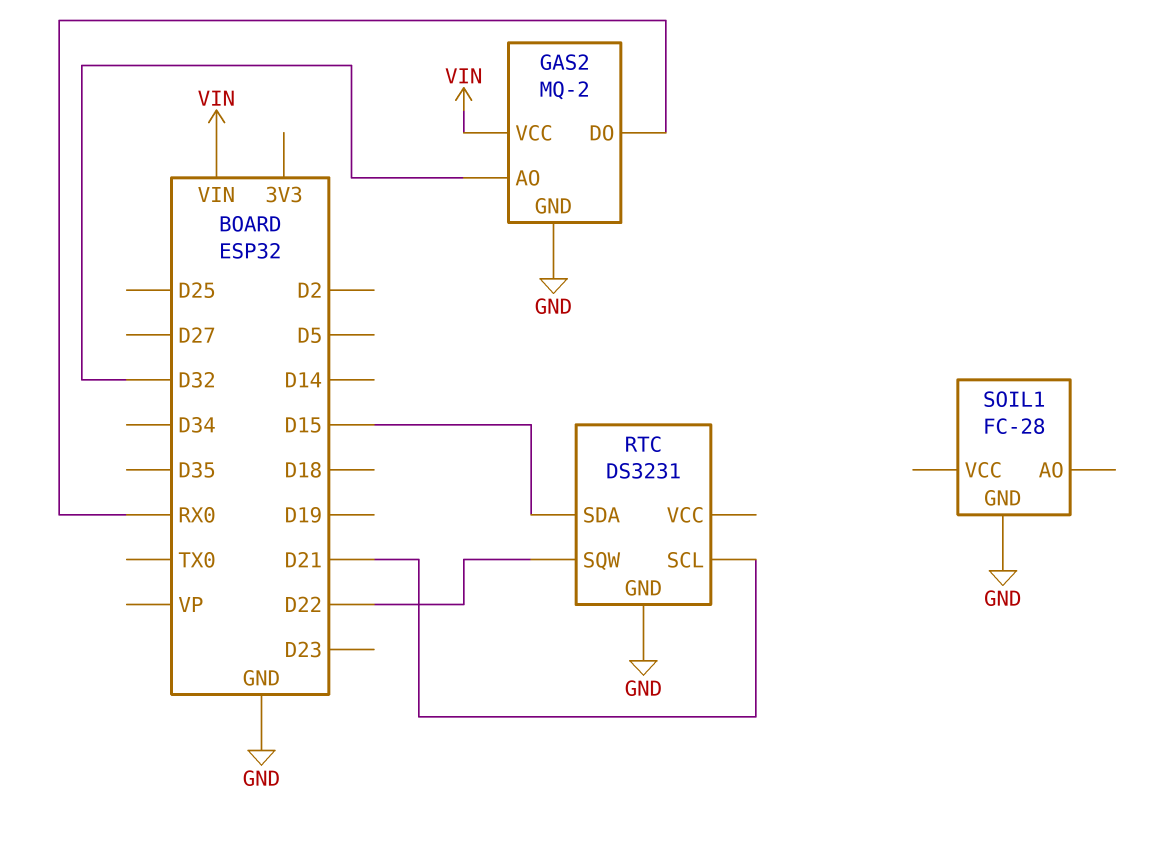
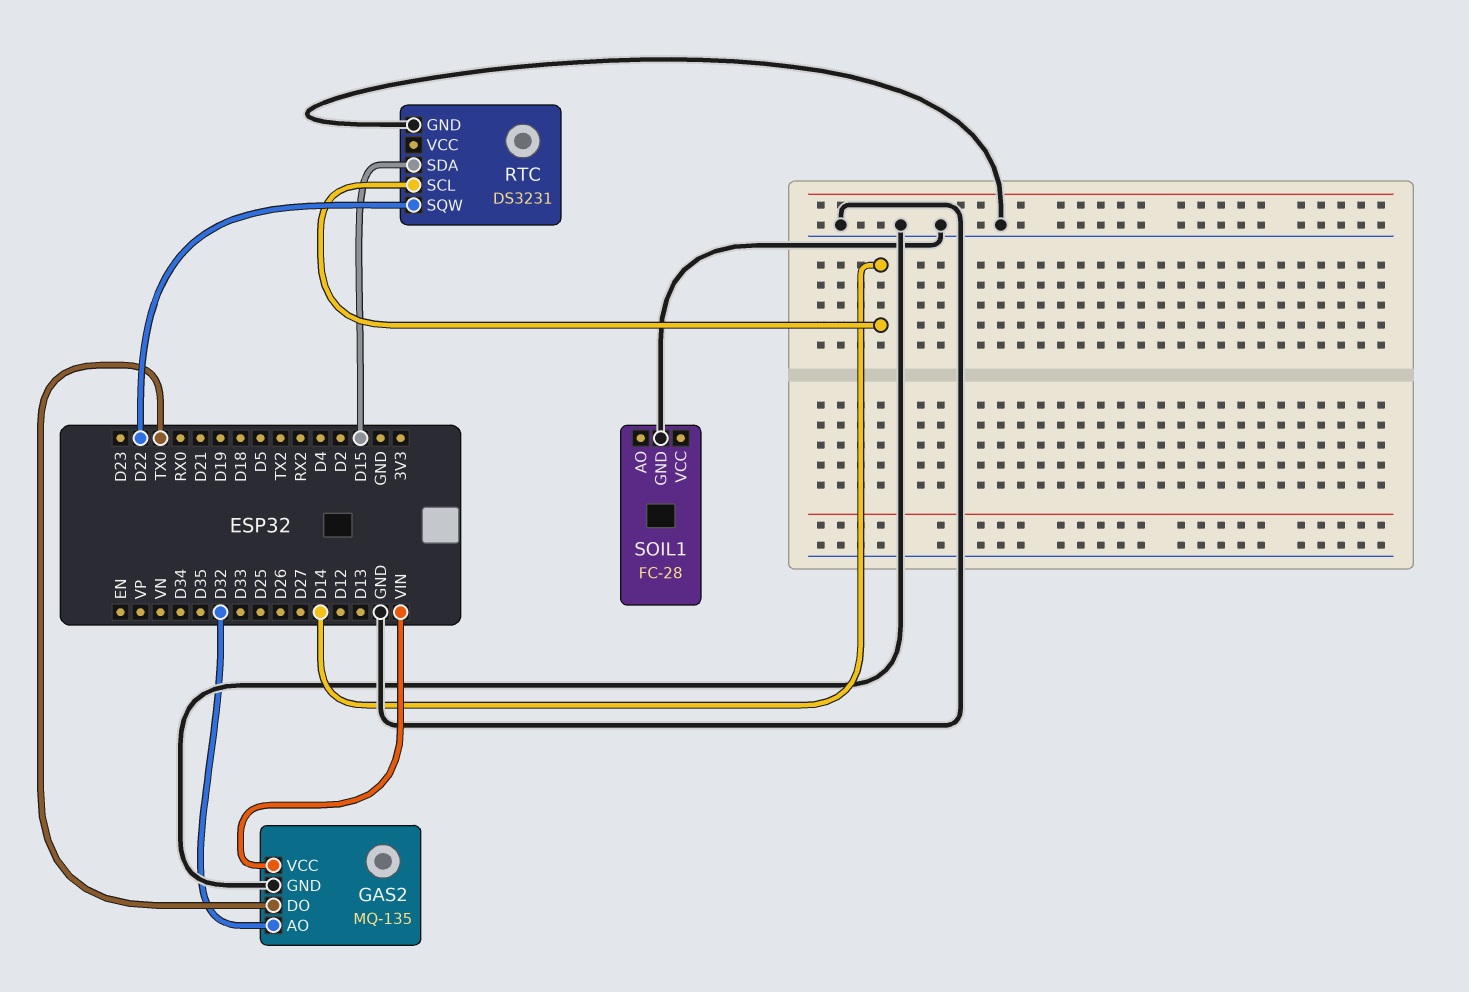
GAS2: MQ-2 -> MQ-135
GAS2 pin DO: RX0 -> TX0
RTC pin SCL: D21 -> D14

